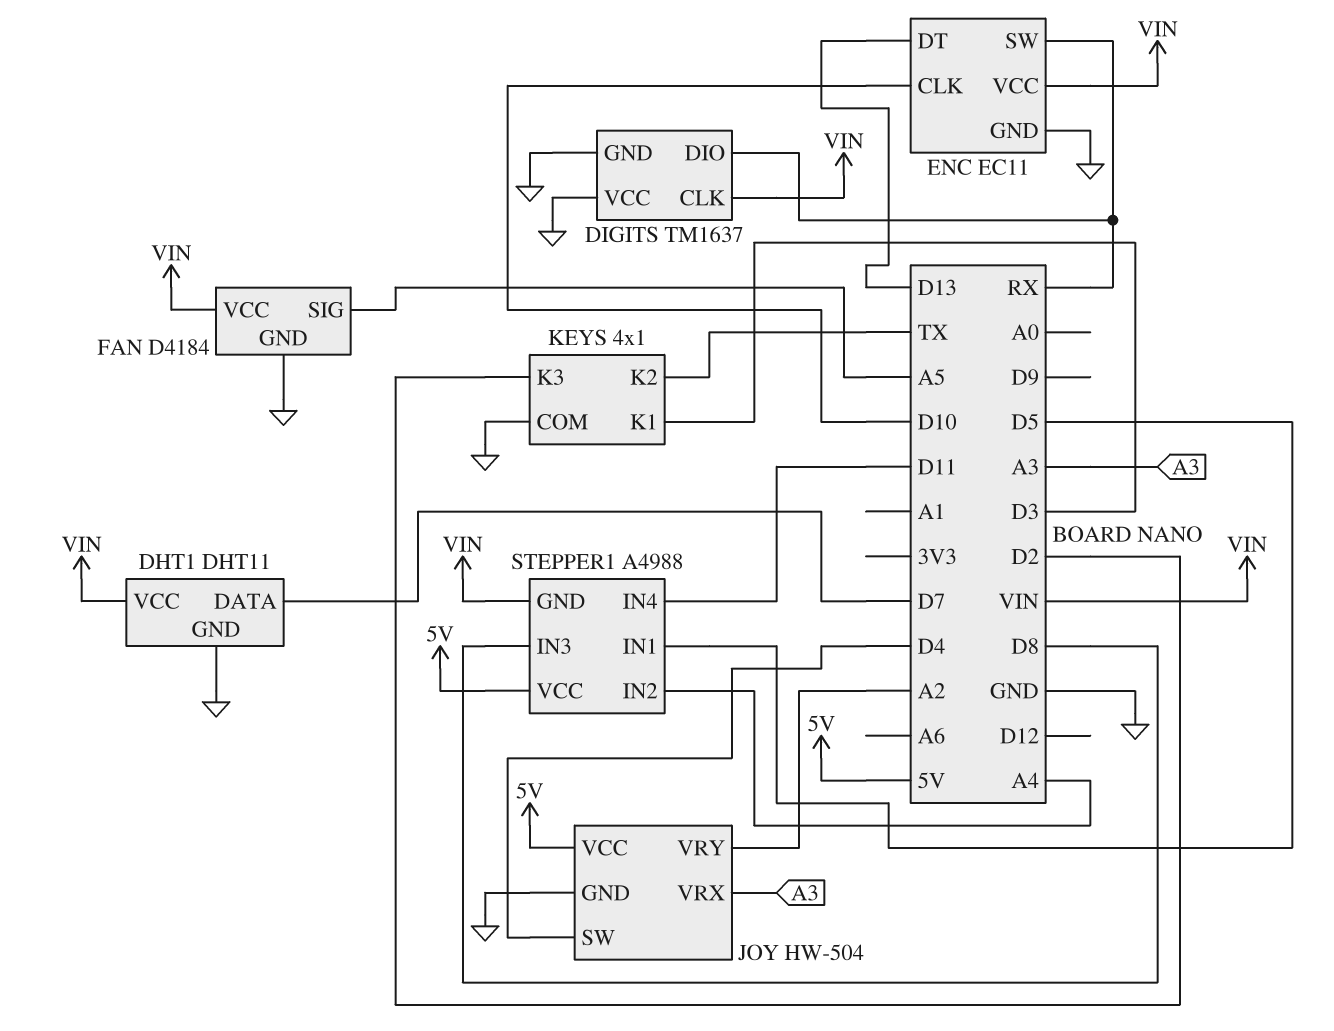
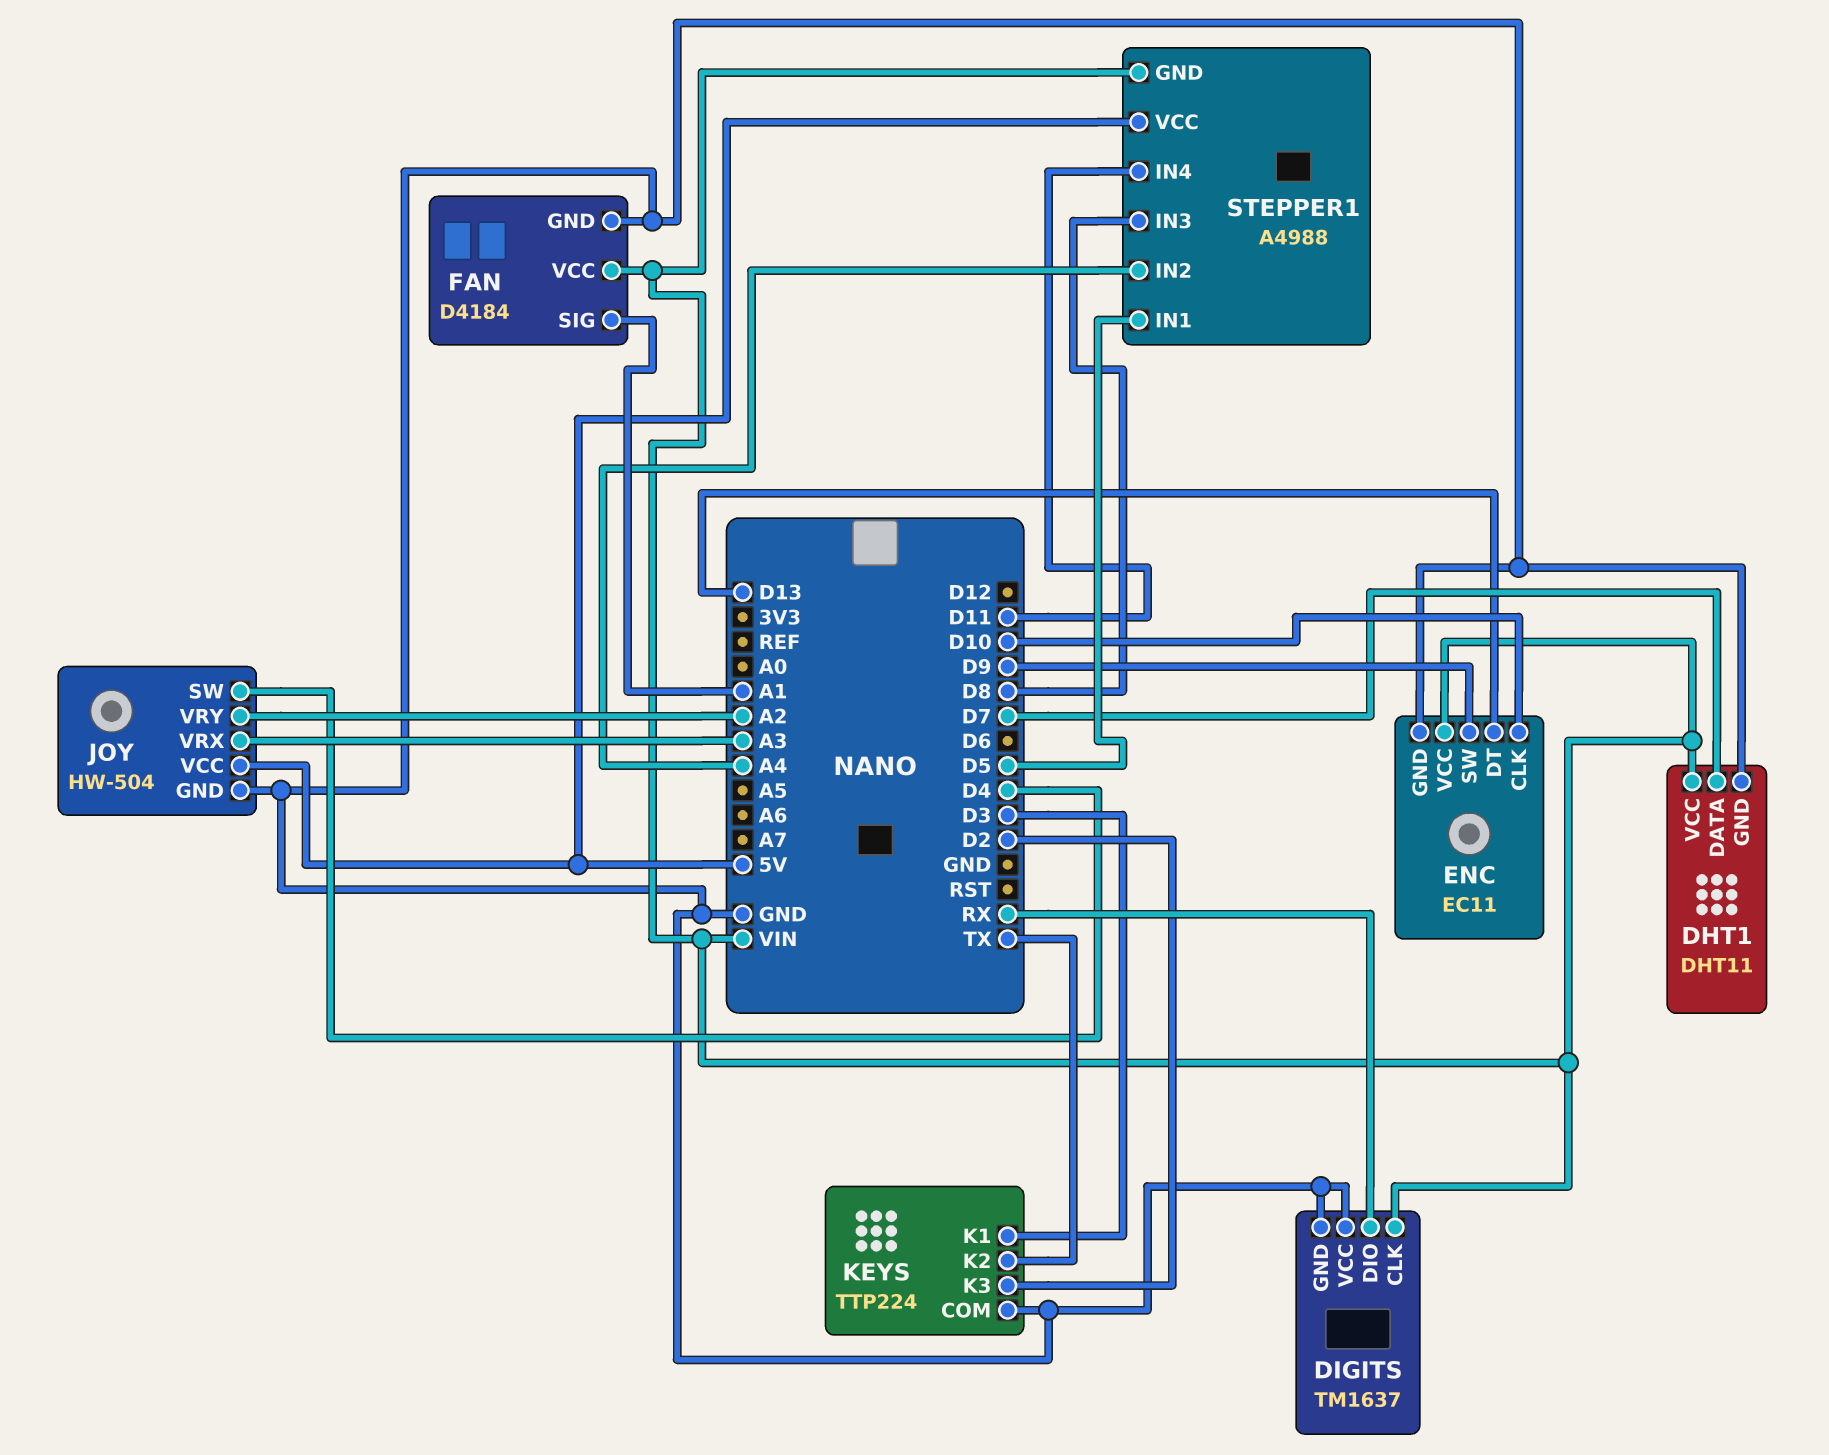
ENC pin SW: RX -> D9
FAN pin SIG: A5 -> A1
KEYS: 4x1 -> TTP224

